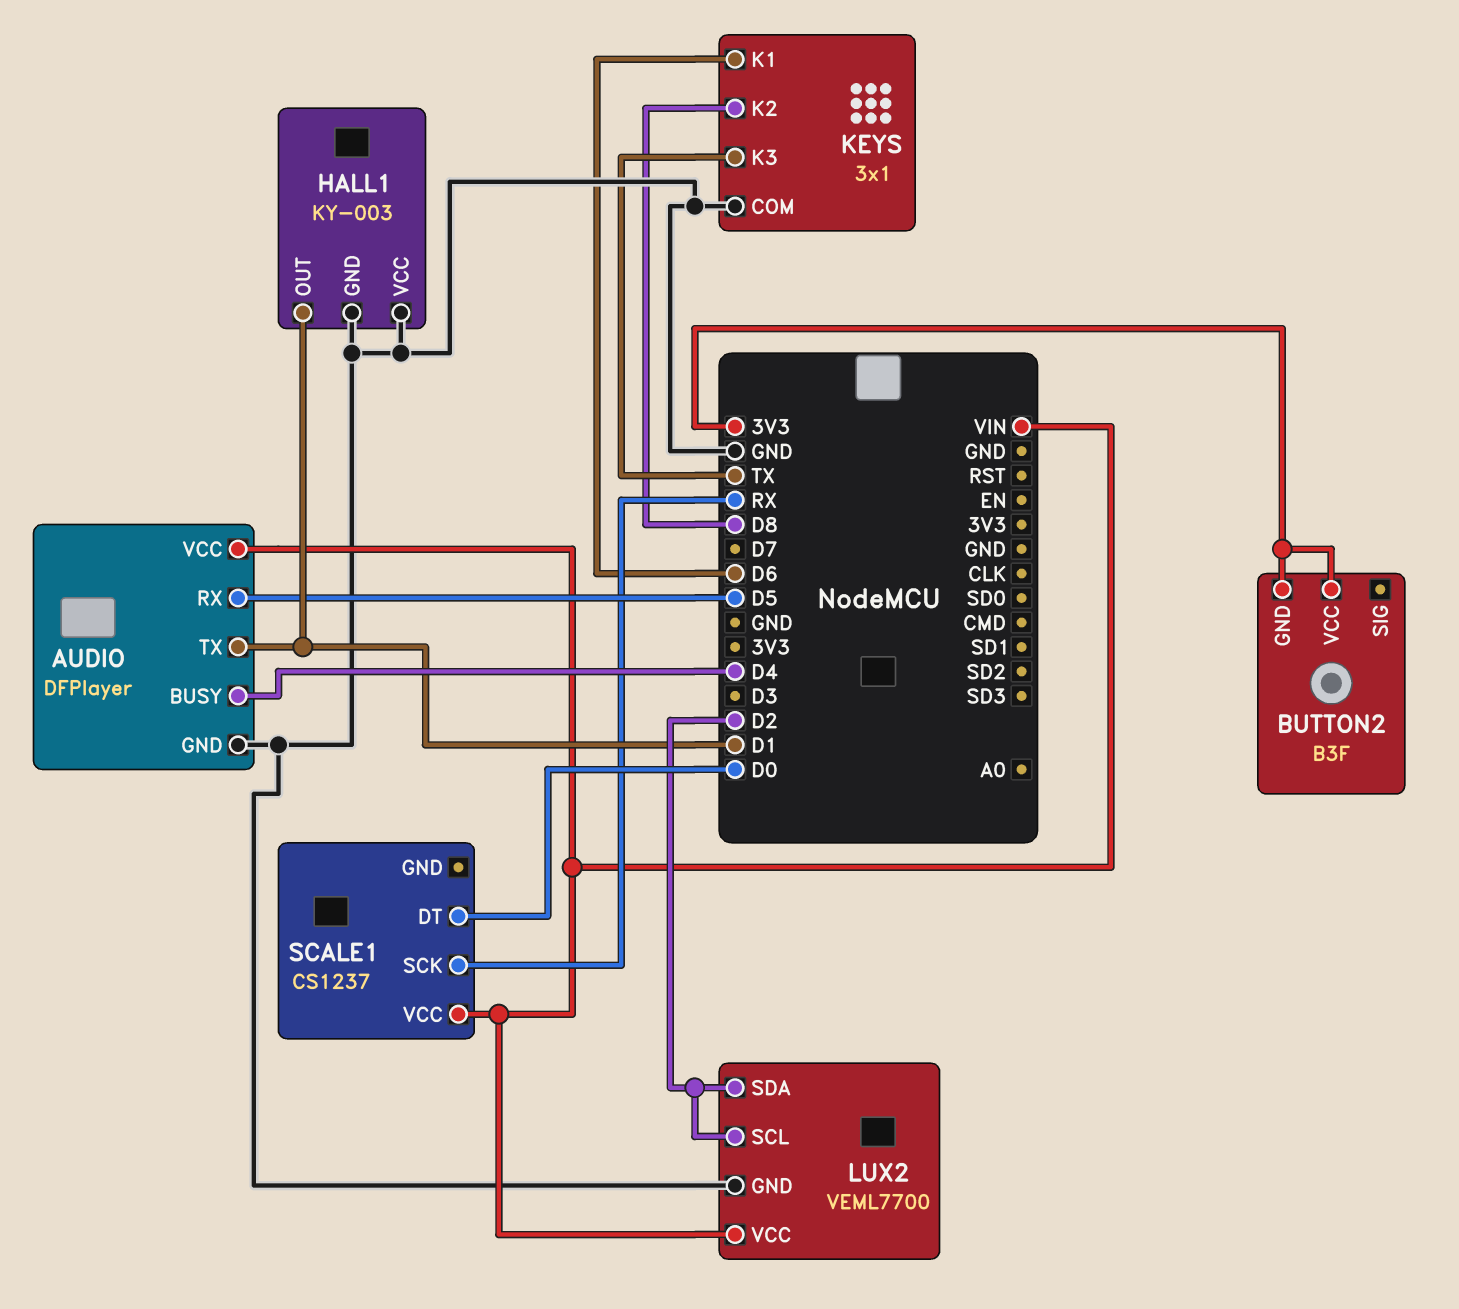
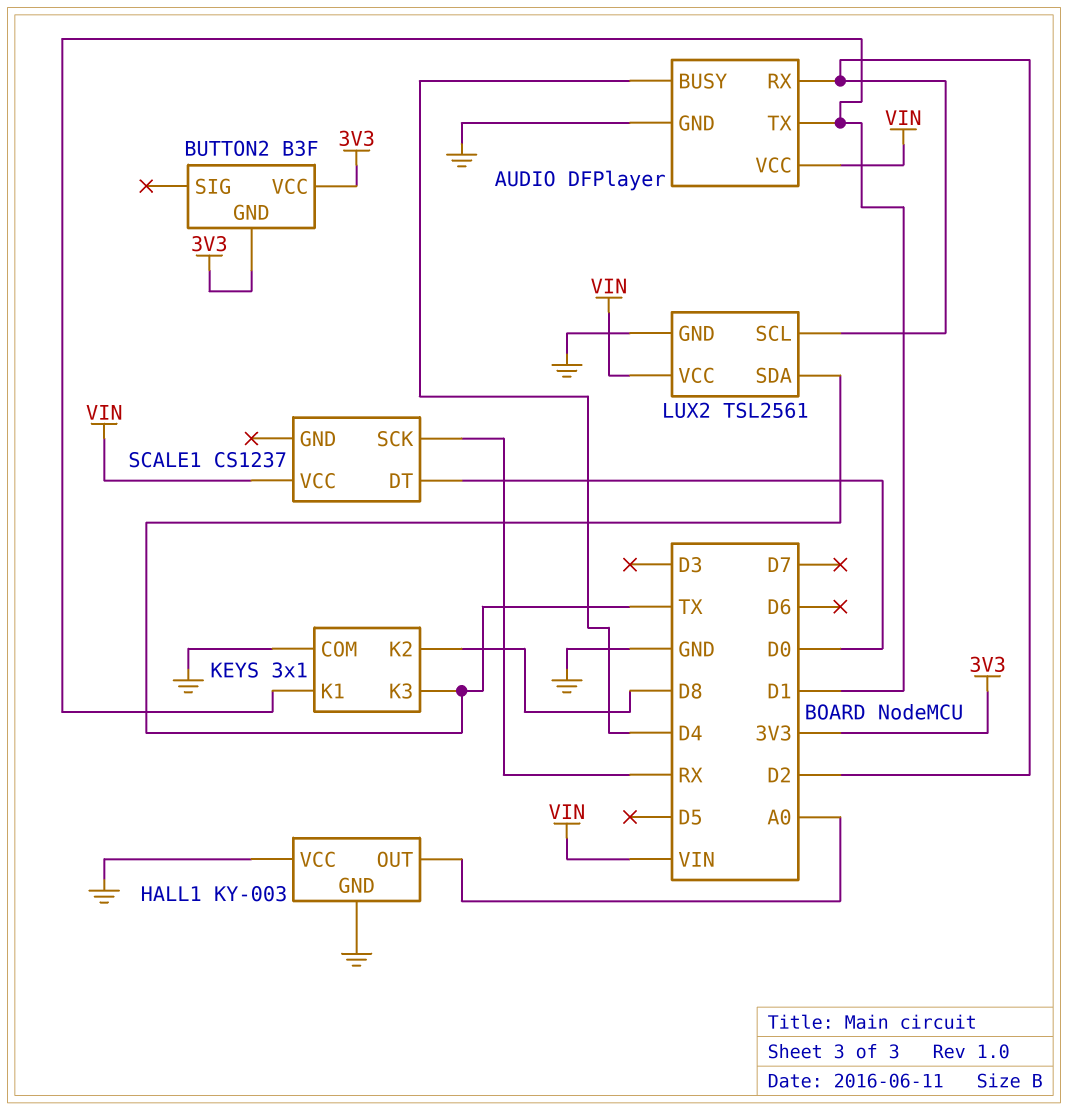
AUDIO pin RX: D5 -> D2
HALL1 pin OUT: D1 -> A0
KEYS pin K1: D6 -> D1
LUX2: VEML7700 -> TSL2561
LUX2 pin SDA: D2 -> TX

